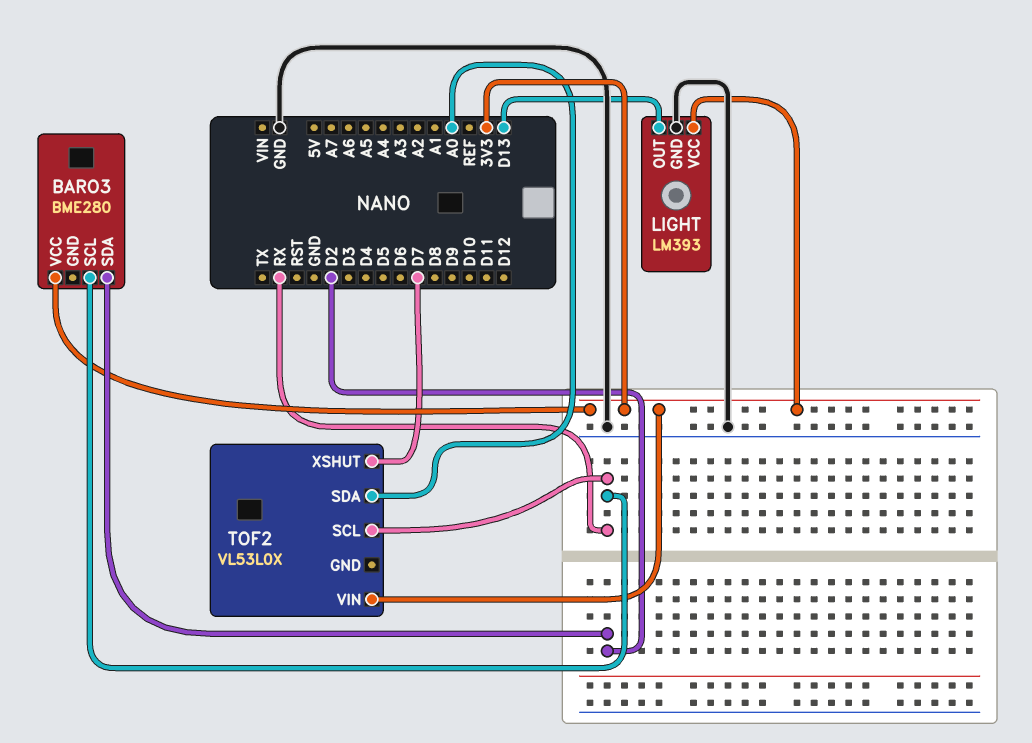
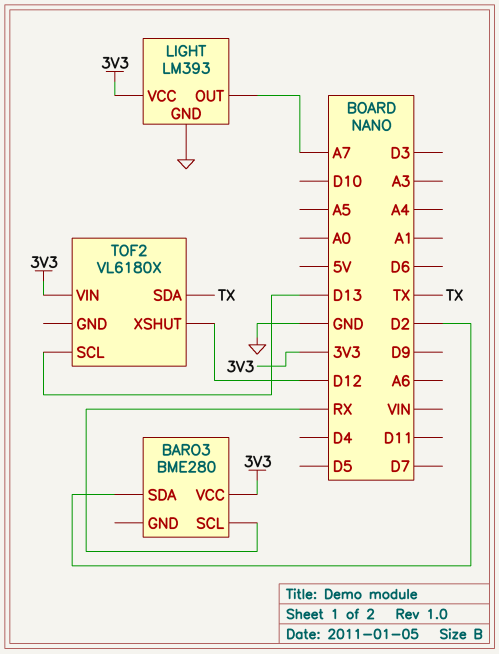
LIGHT pin OUT: D13 -> A7
TOF2: VL53L0X -> VL6180X
TOF2 pin SCL: RX -> D13
TOF2 pin SDA: A0 -> TX
TOF2 pin XSHUT: D7 -> D12

